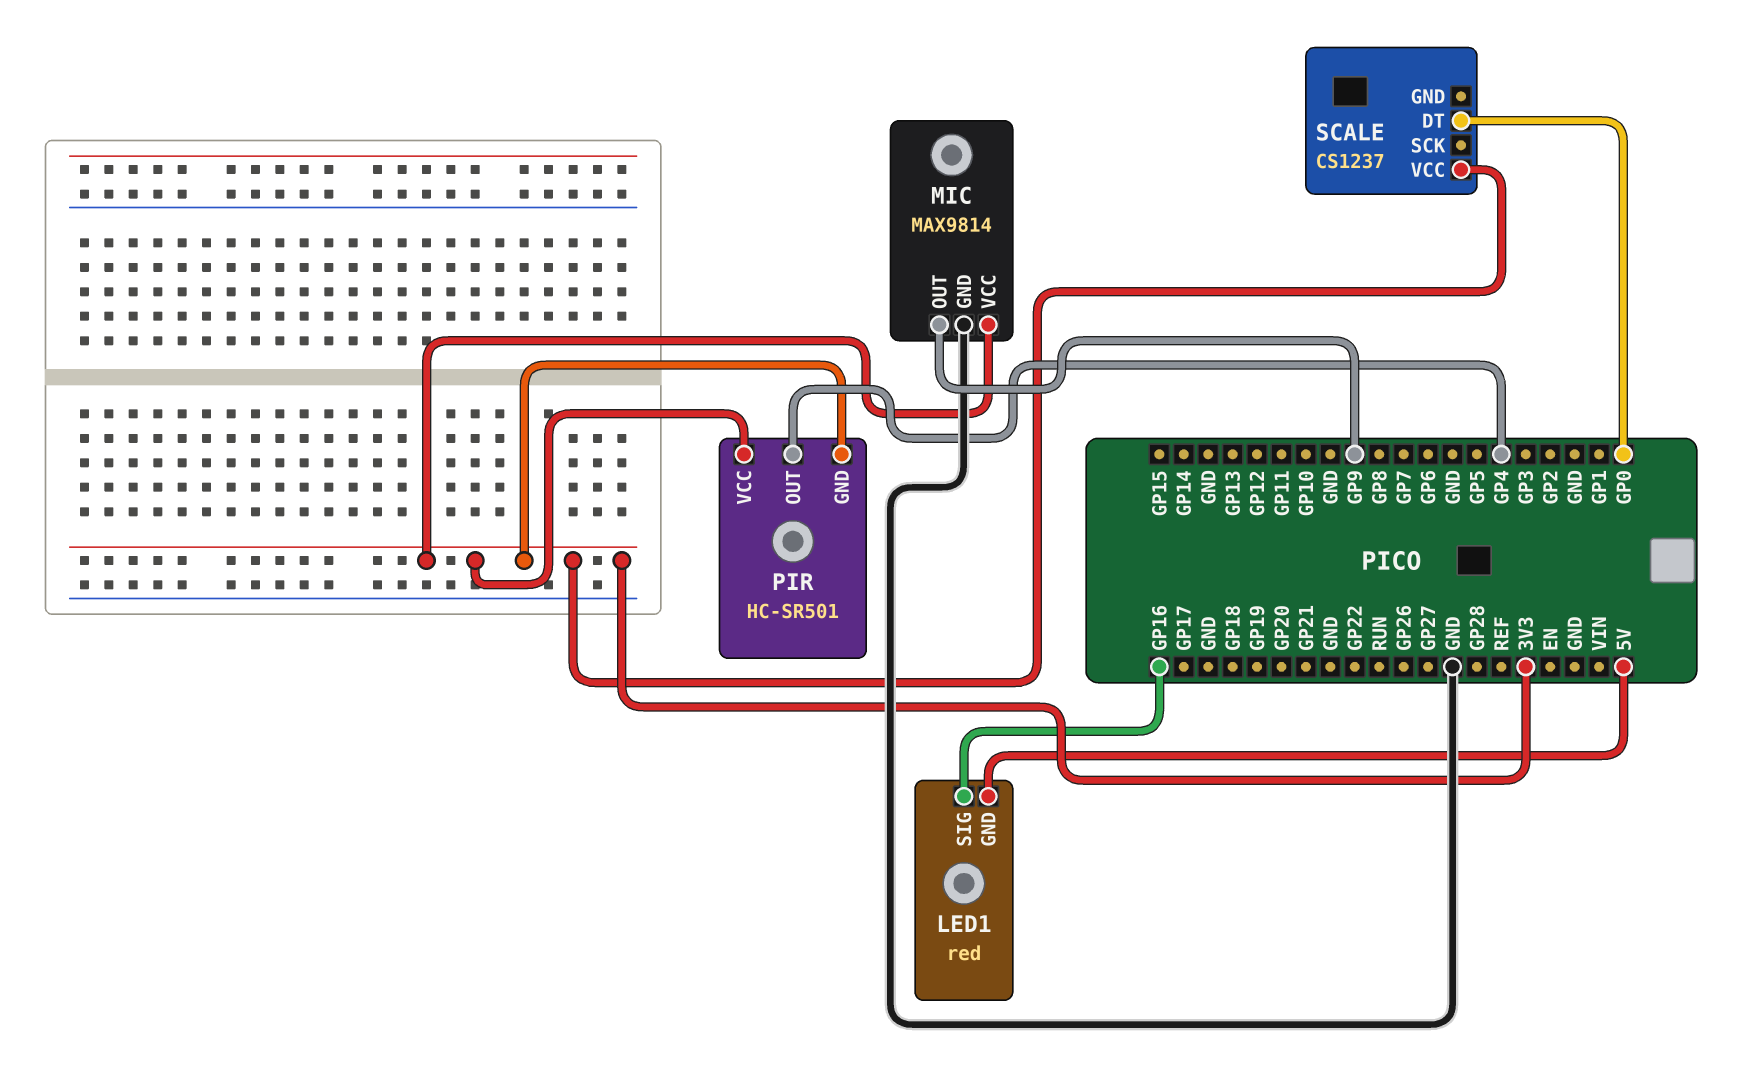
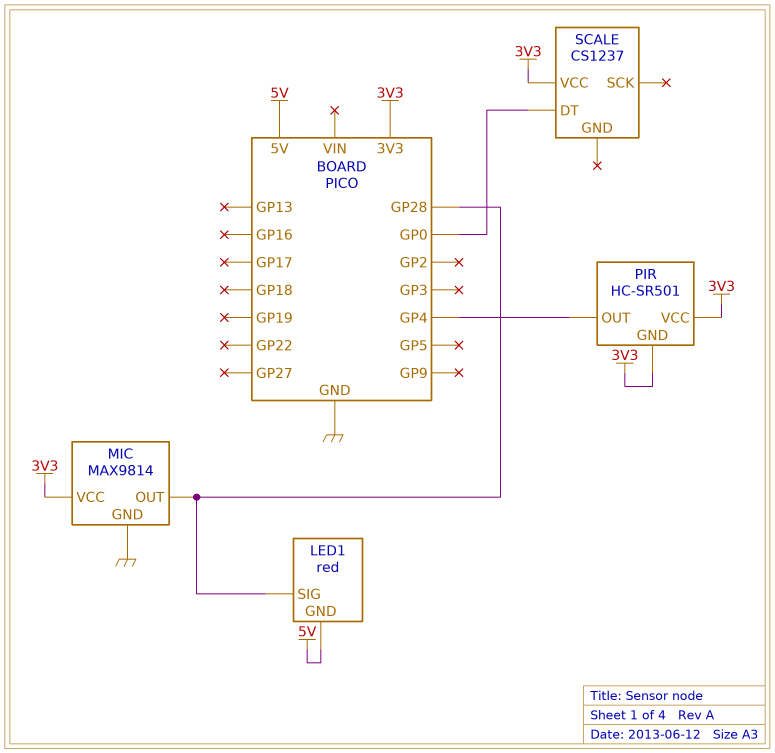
LED1 pin SIG: GP16 -> GP28
MIC pin OUT: GP9 -> GP28

